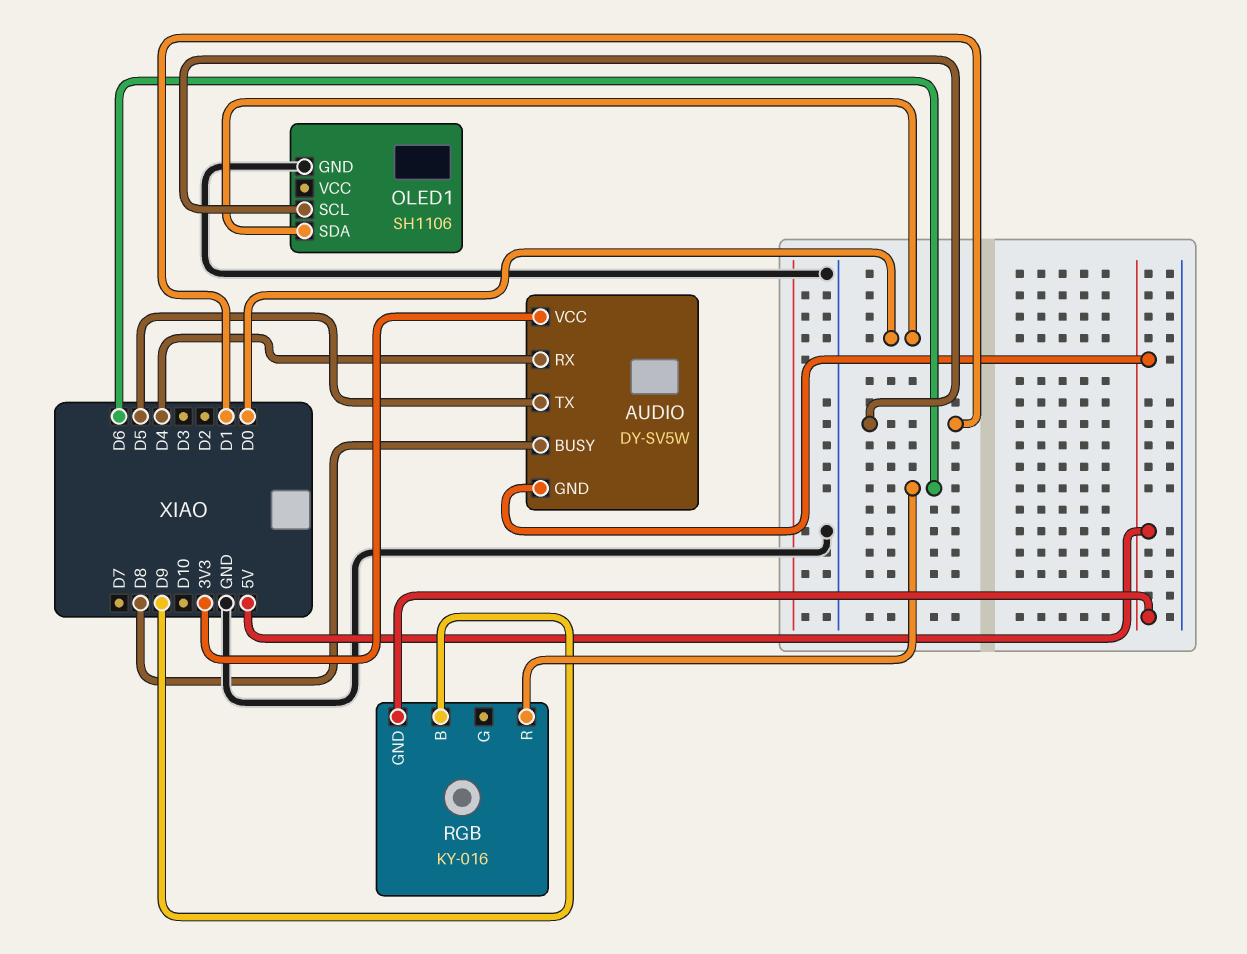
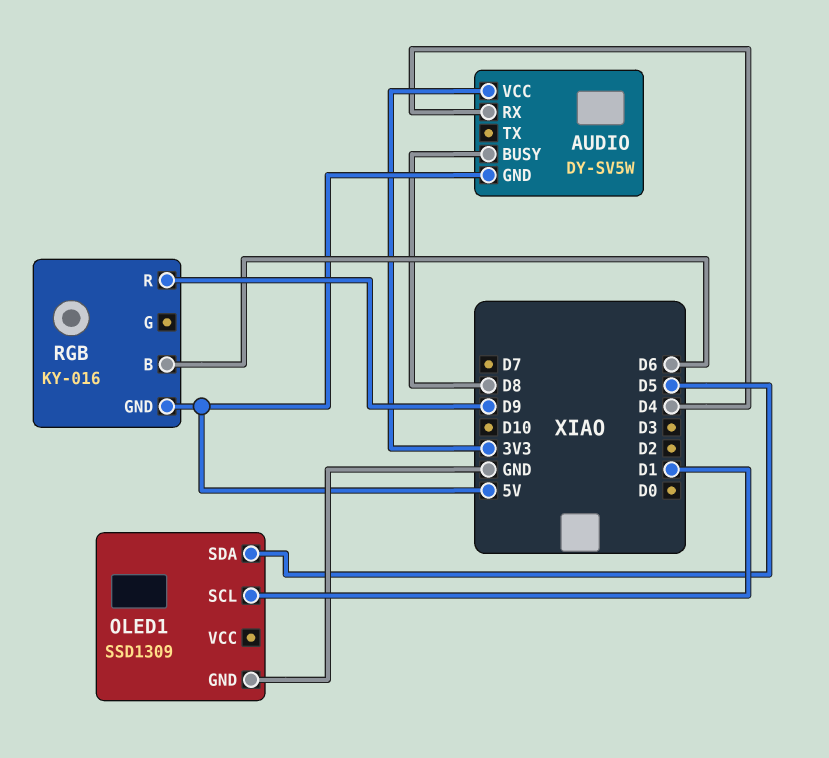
AUDIO pin TX: D5 -> none
OLED1: SH1106 -> SSD1309
OLED1 pin SDA: D0 -> D5
RGB pin B: D9 -> D6
RGB pin R: D6 -> D9

